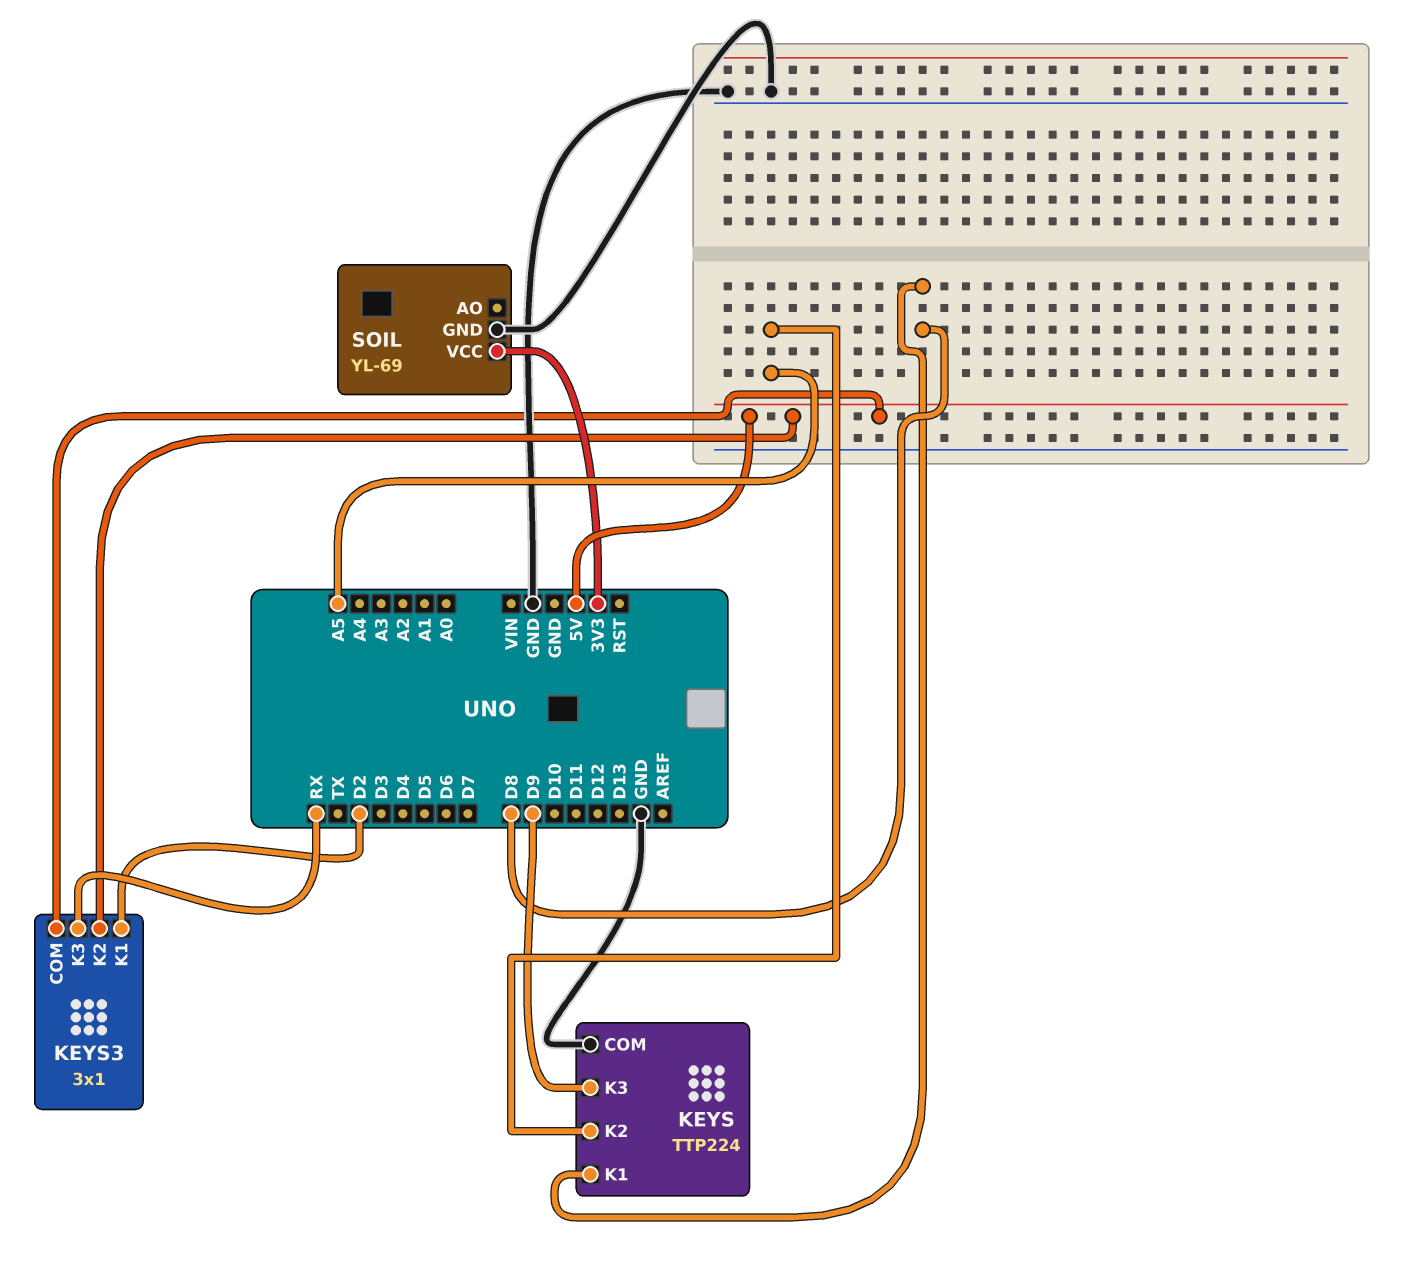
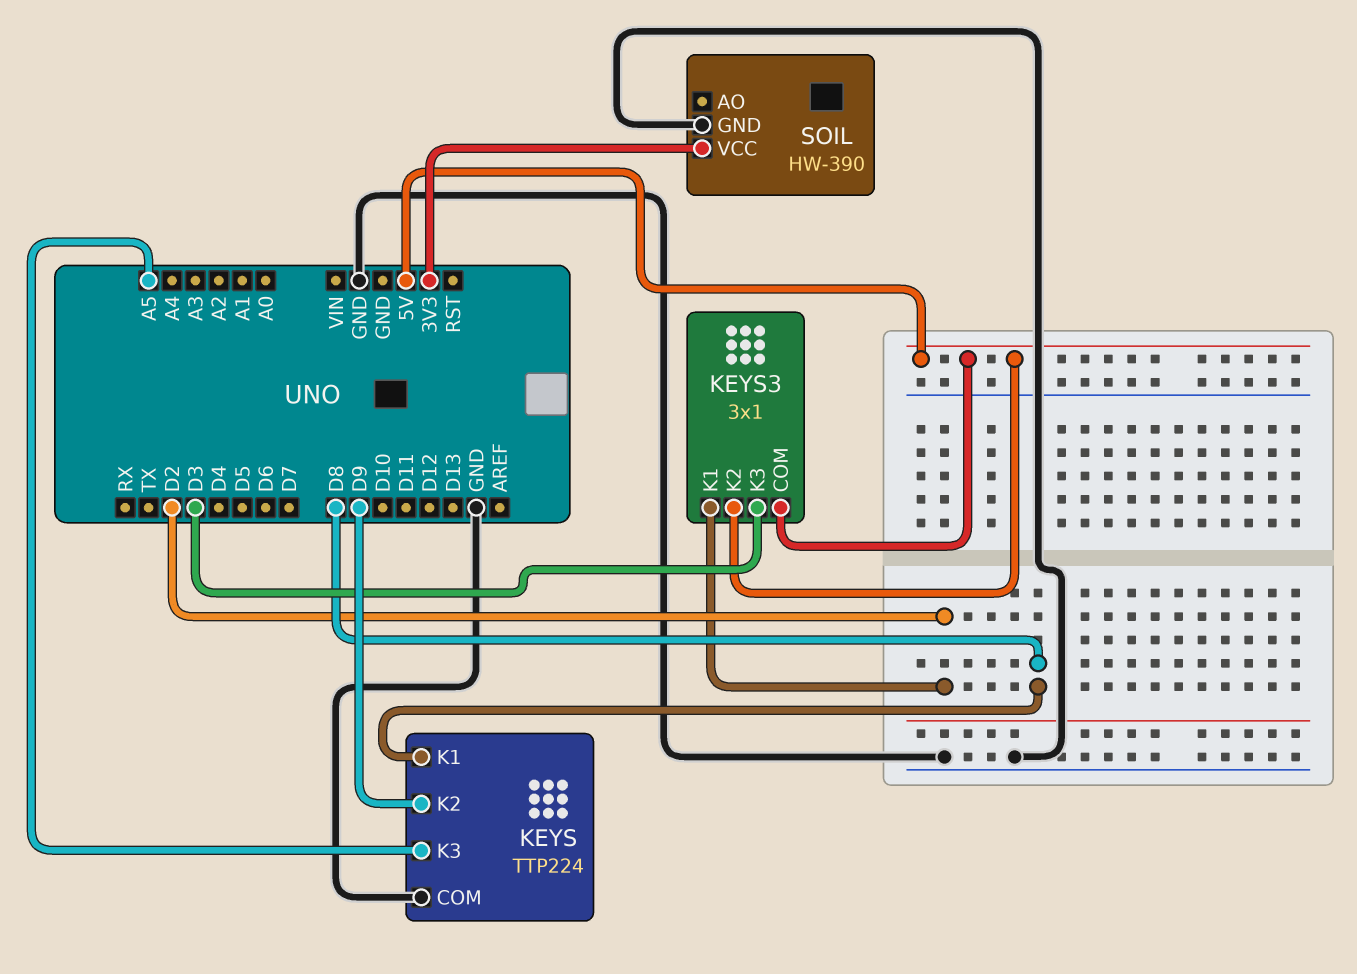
KEYS pin K2: A5 -> D9
KEYS pin K3: D9 -> A5
KEYS3 pin K3: RX -> D3
SOIL: YL-69 -> HW-390

